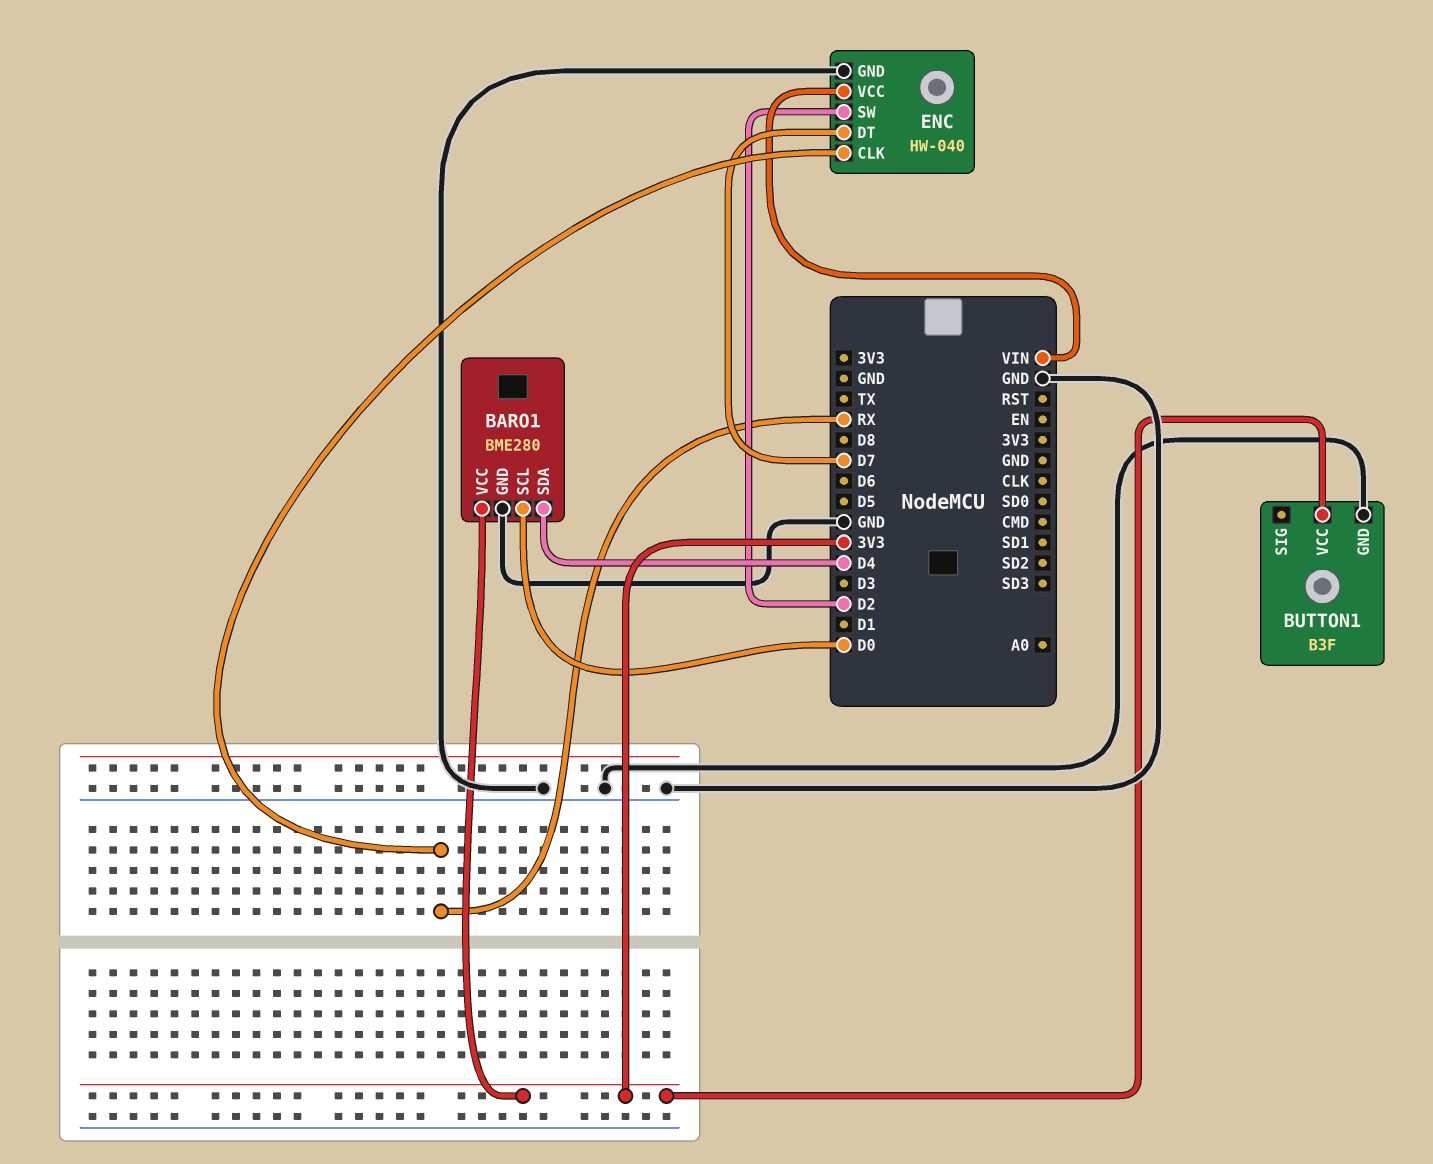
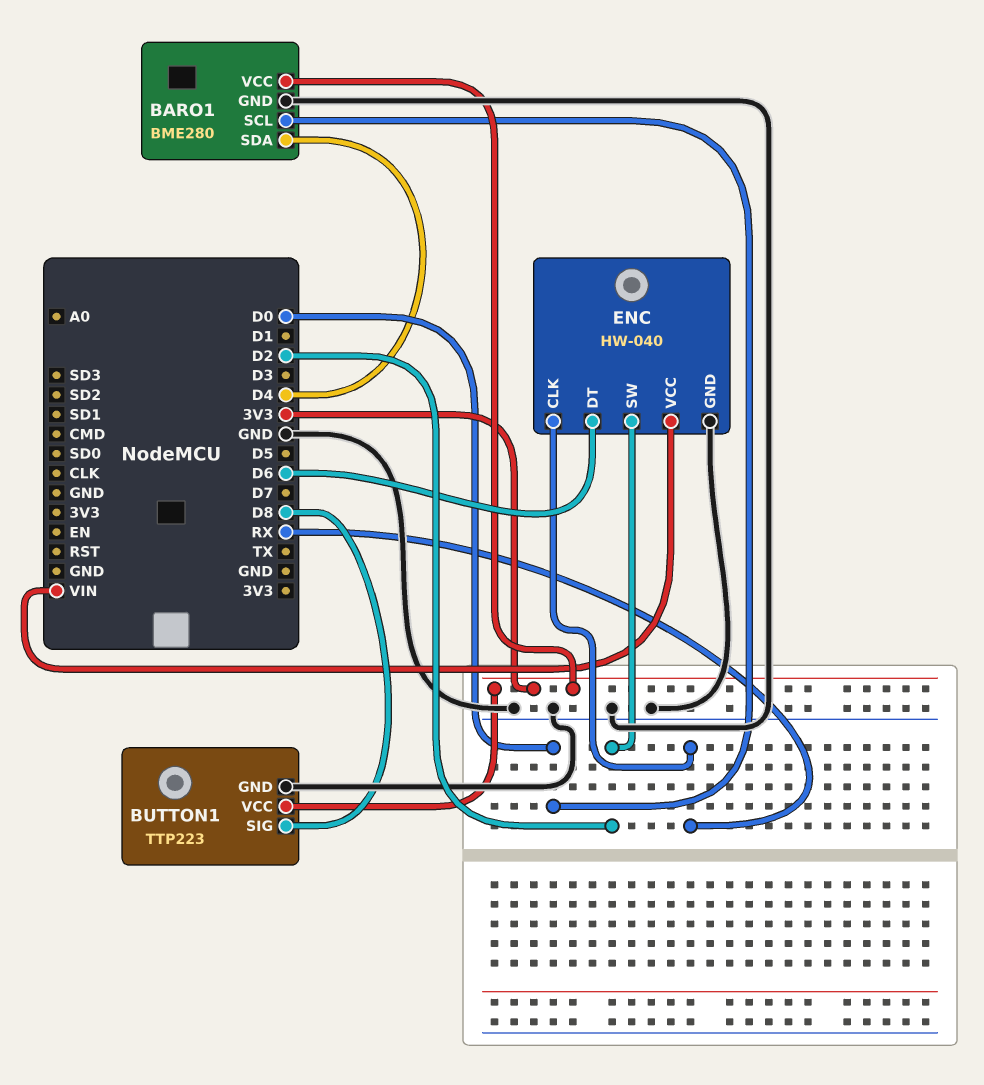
BUTTON1: B3F -> TTP223
BUTTON1 pin SIG: none -> D8
ENC pin DT: D7 -> D6

